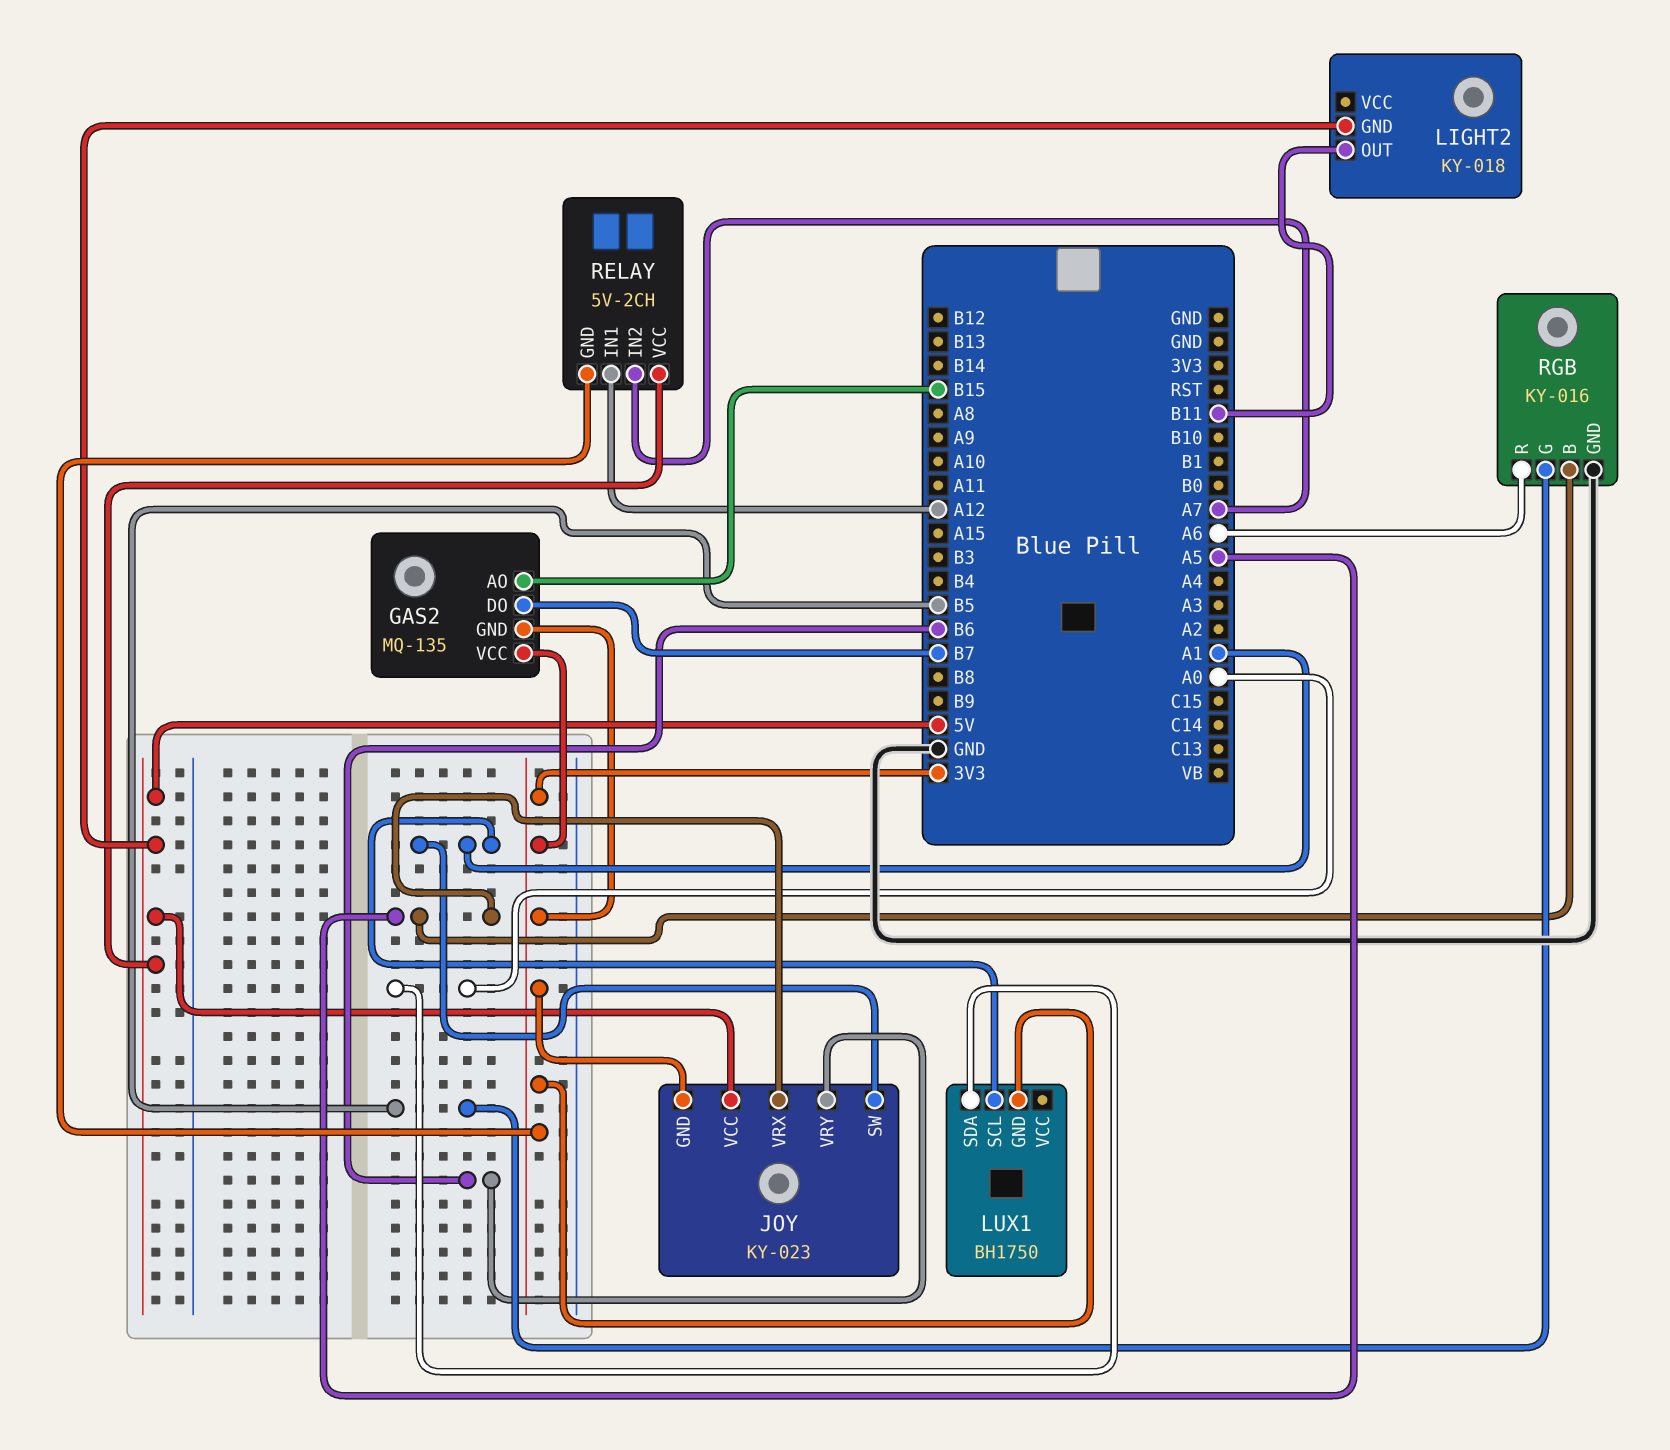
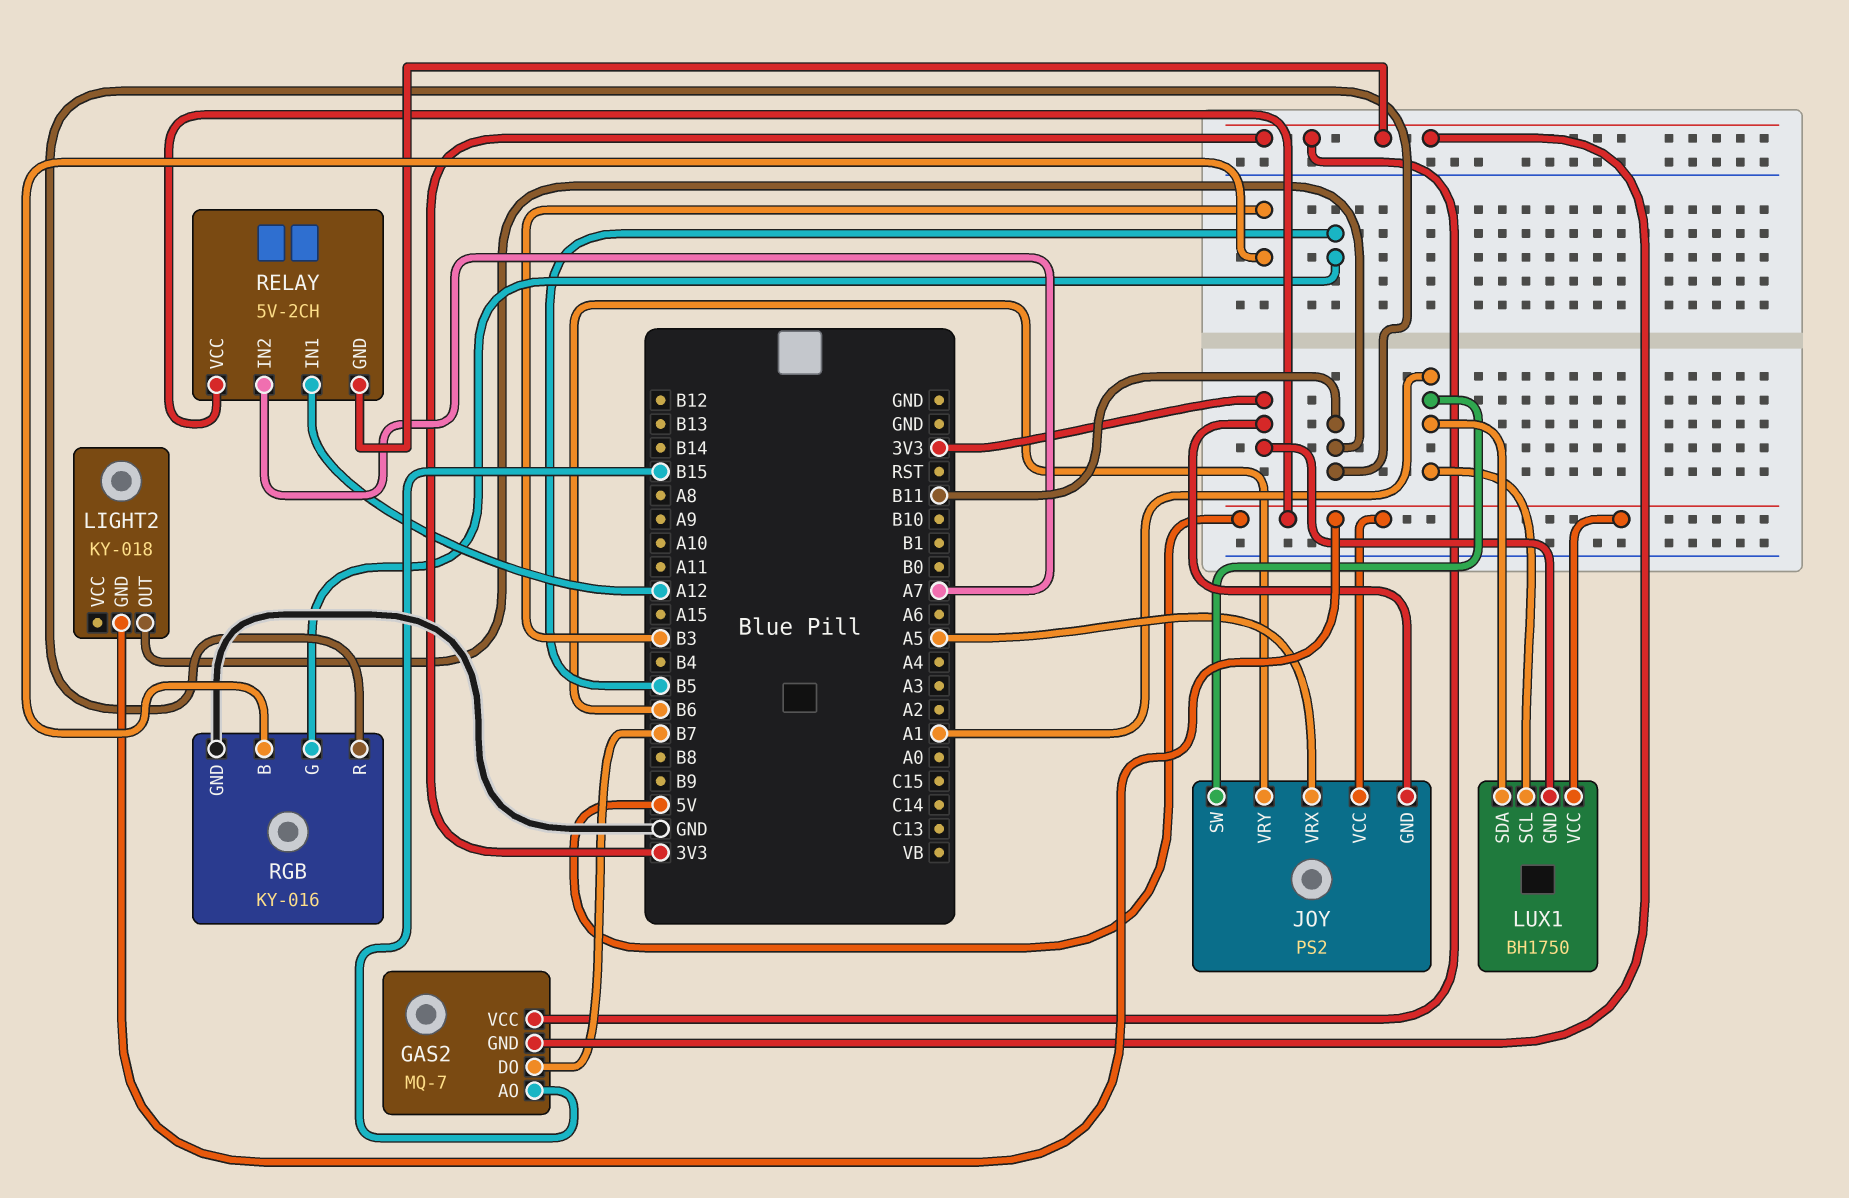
GAS2: MQ-135 -> MQ-7
JOY: KY-023 -> PS2
LUX1 pin SDA: A0 -> A1
LUX1 pin VCC: none -> 5V
RGB pin B: A5 -> B3
RGB pin R: A6 -> B11

